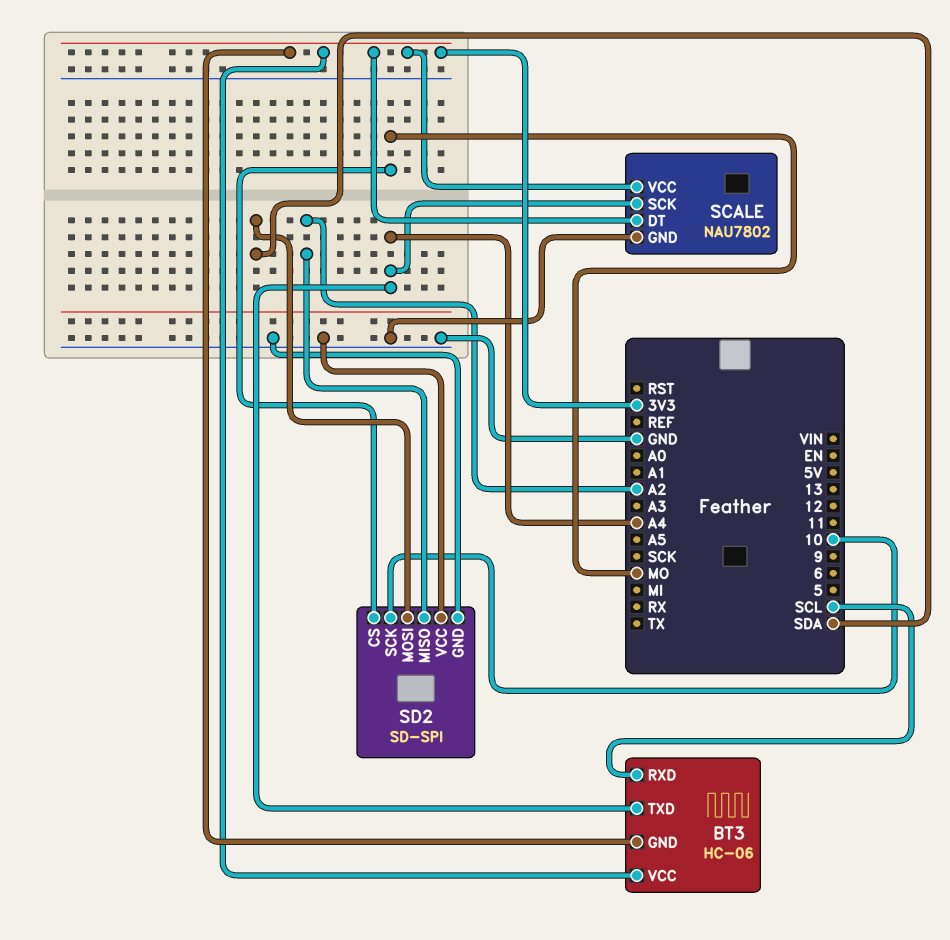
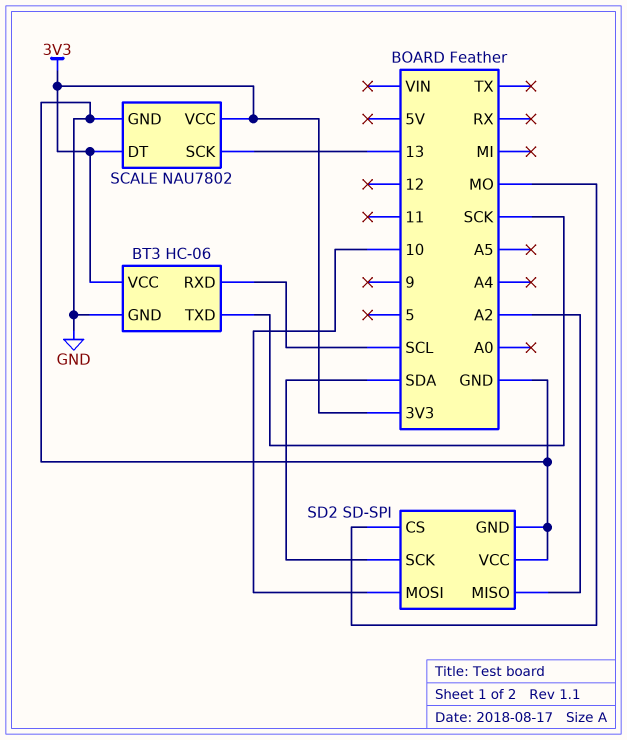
BT3 pin GND: 3V3 -> GND
BT3 pin TXD: A4 -> SCK
SCALE pin SCK: A4 -> 13
SD2 pin MOSI: SDA -> 10
SD2 pin SCK: 10 -> SDA

